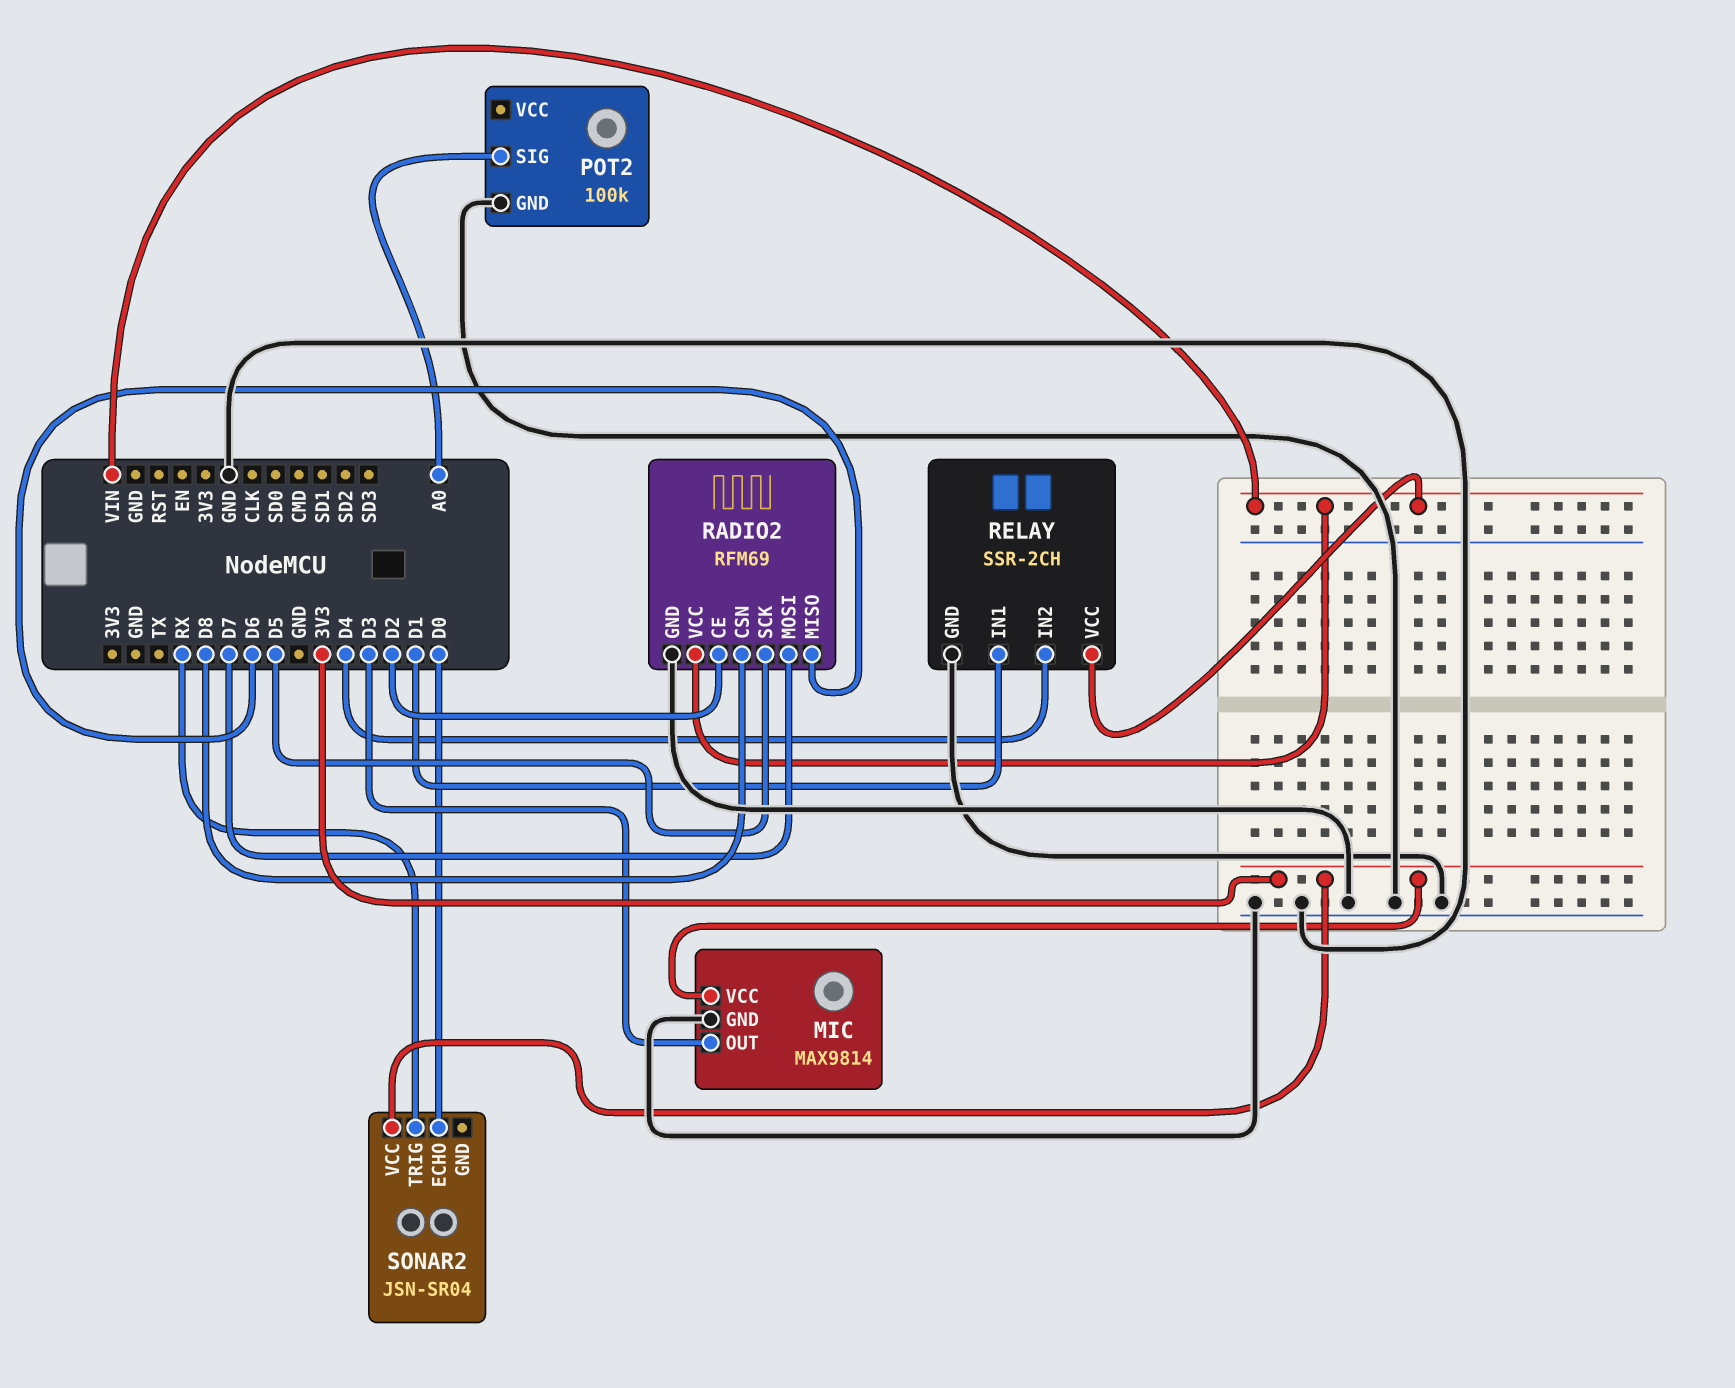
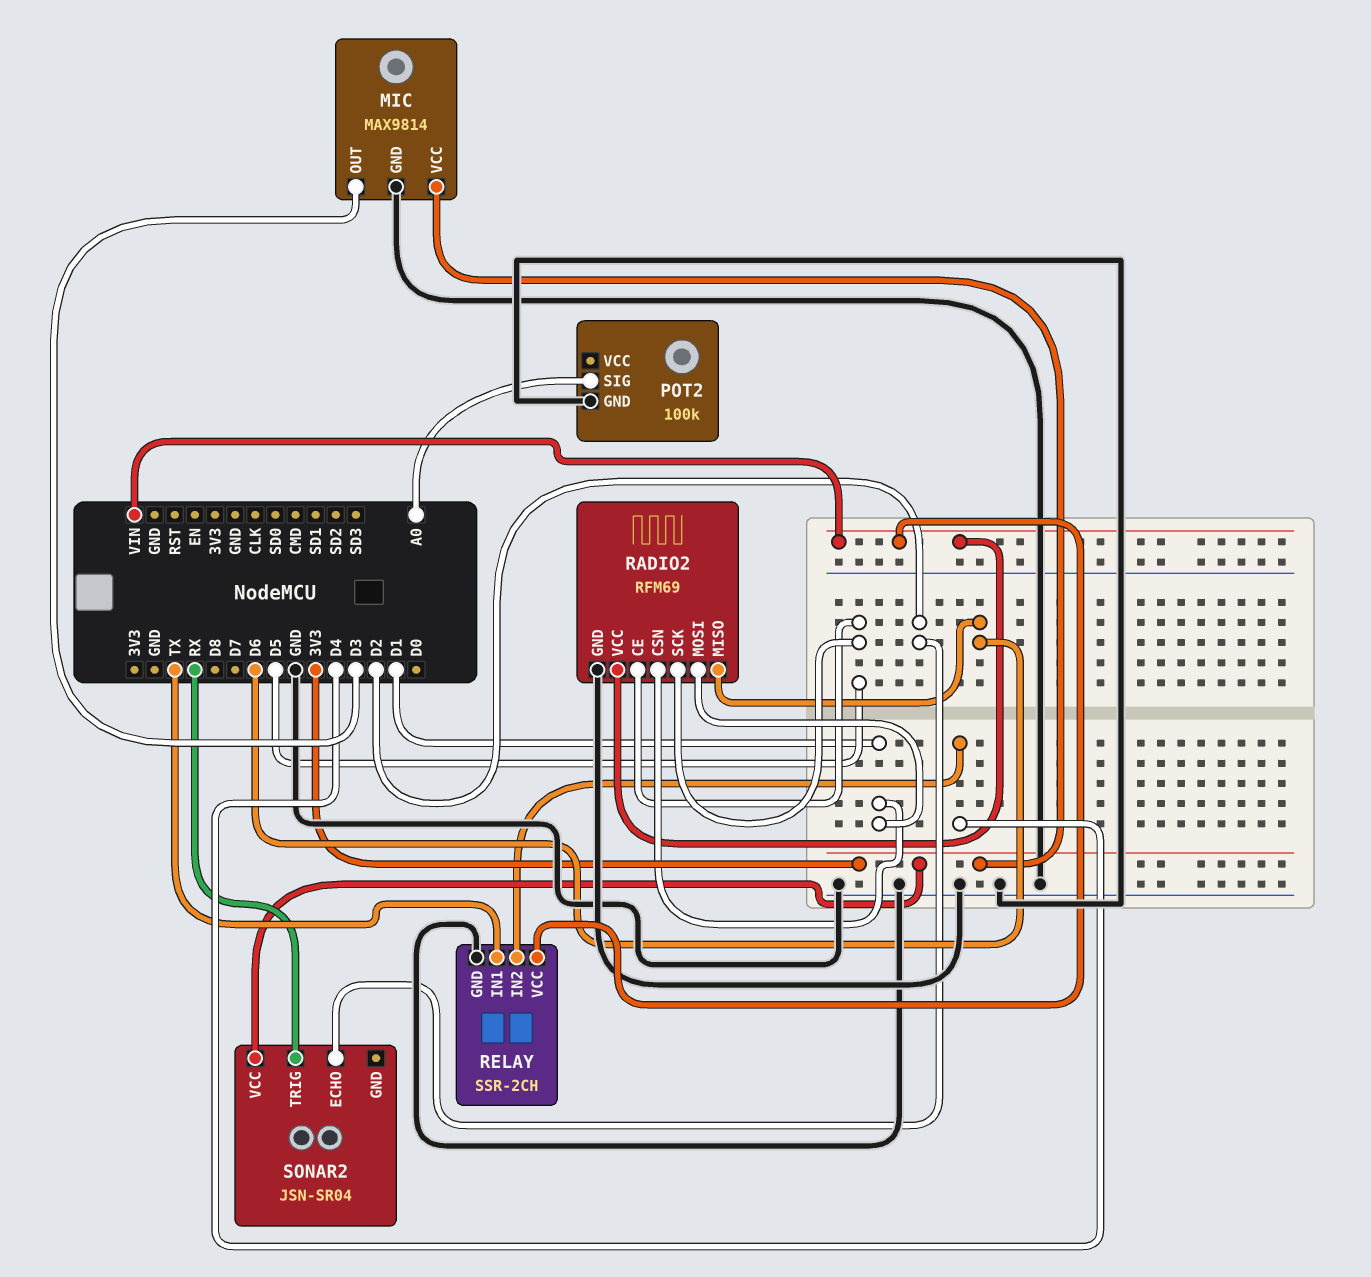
RADIO2 pin CE: D2 -> D5
RADIO2 pin CSN: D8 -> D1
RADIO2 pin MOSI: D7 -> D1
RELAY pin IN1: D1 -> TX
SONAR2 pin ECHO: D0 -> D2

